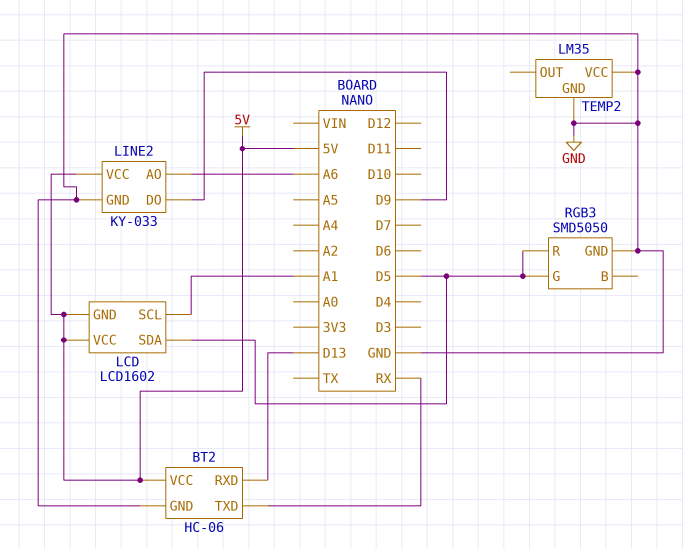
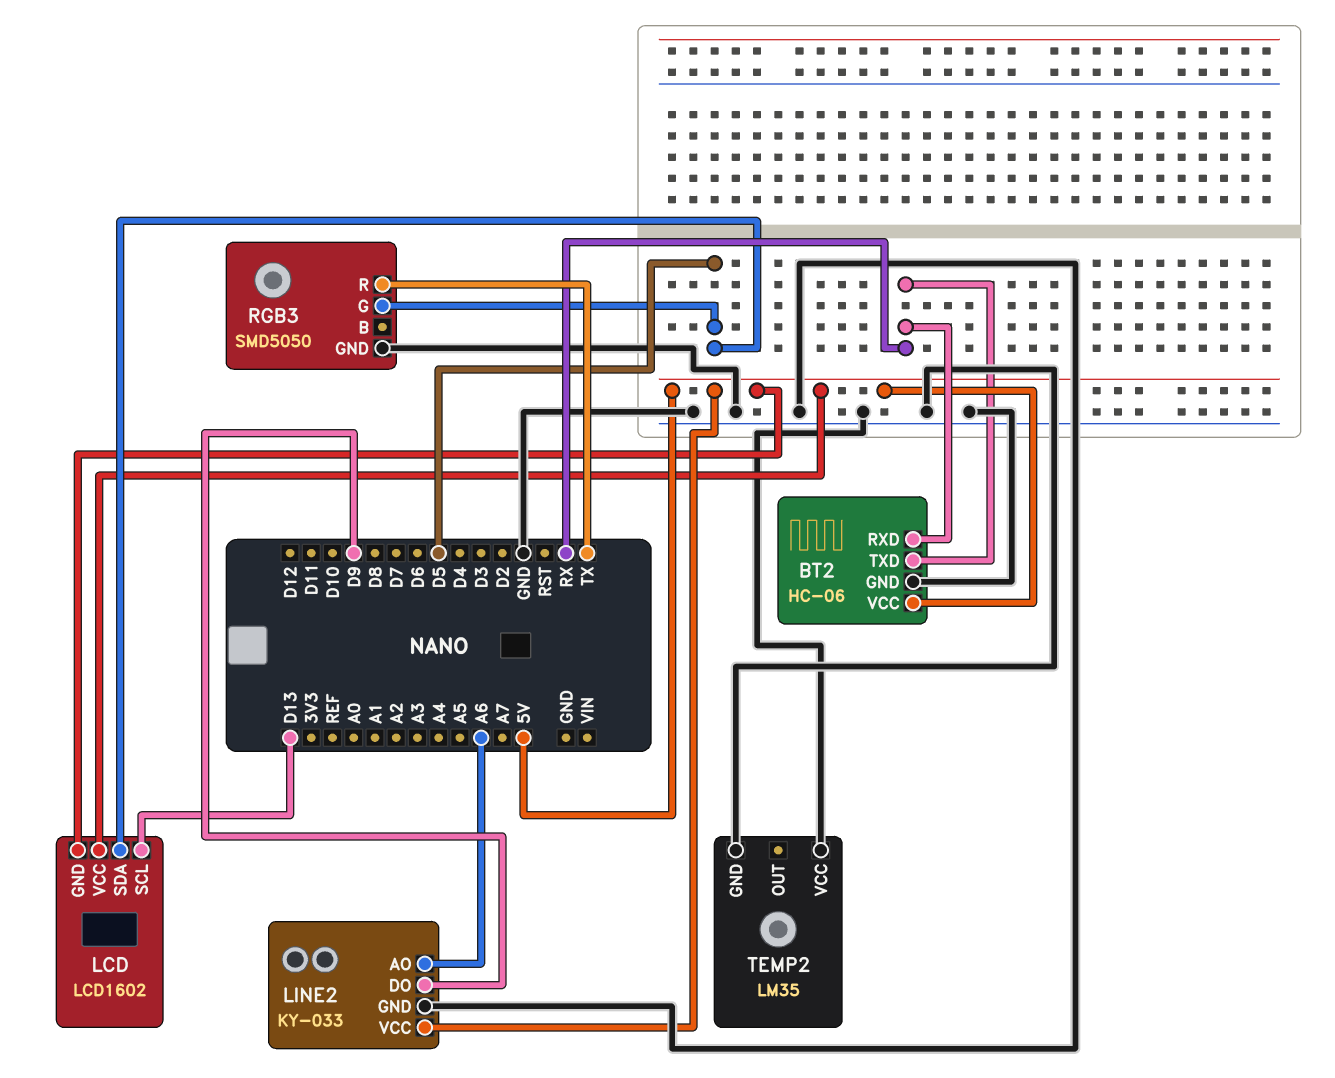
BT2 pin RXD: D13 -> RX
LCD pin SCL: A1 -> D13
RGB3 pin R: D5 -> TX

